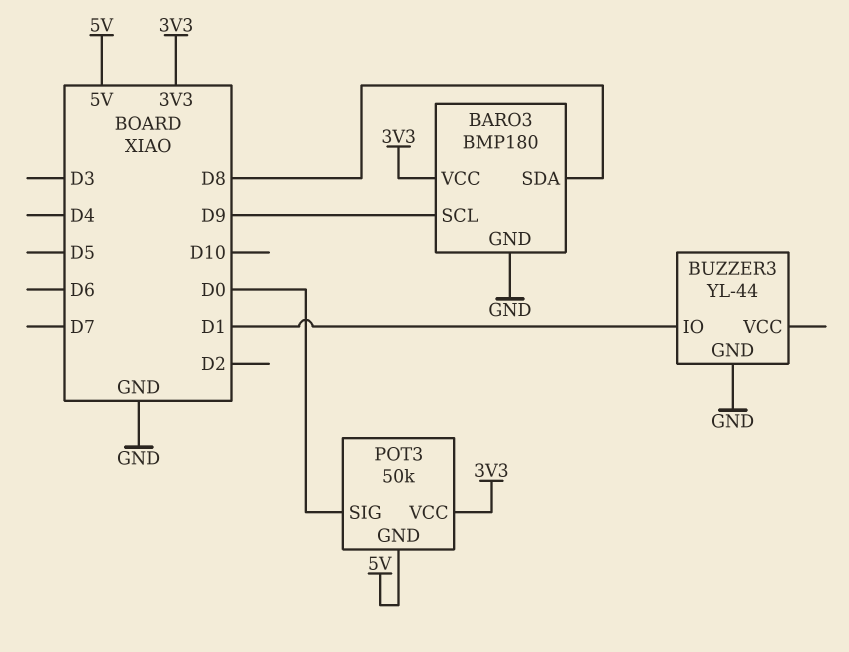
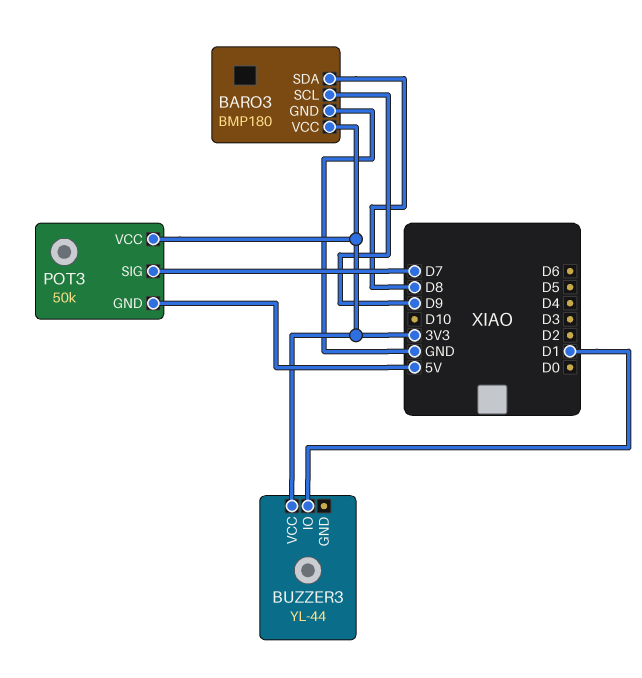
BUZZER3 pin GND: GND -> none
BUZZER3 pin VCC: none -> 3V3
POT3 pin SIG: D0 -> D7

